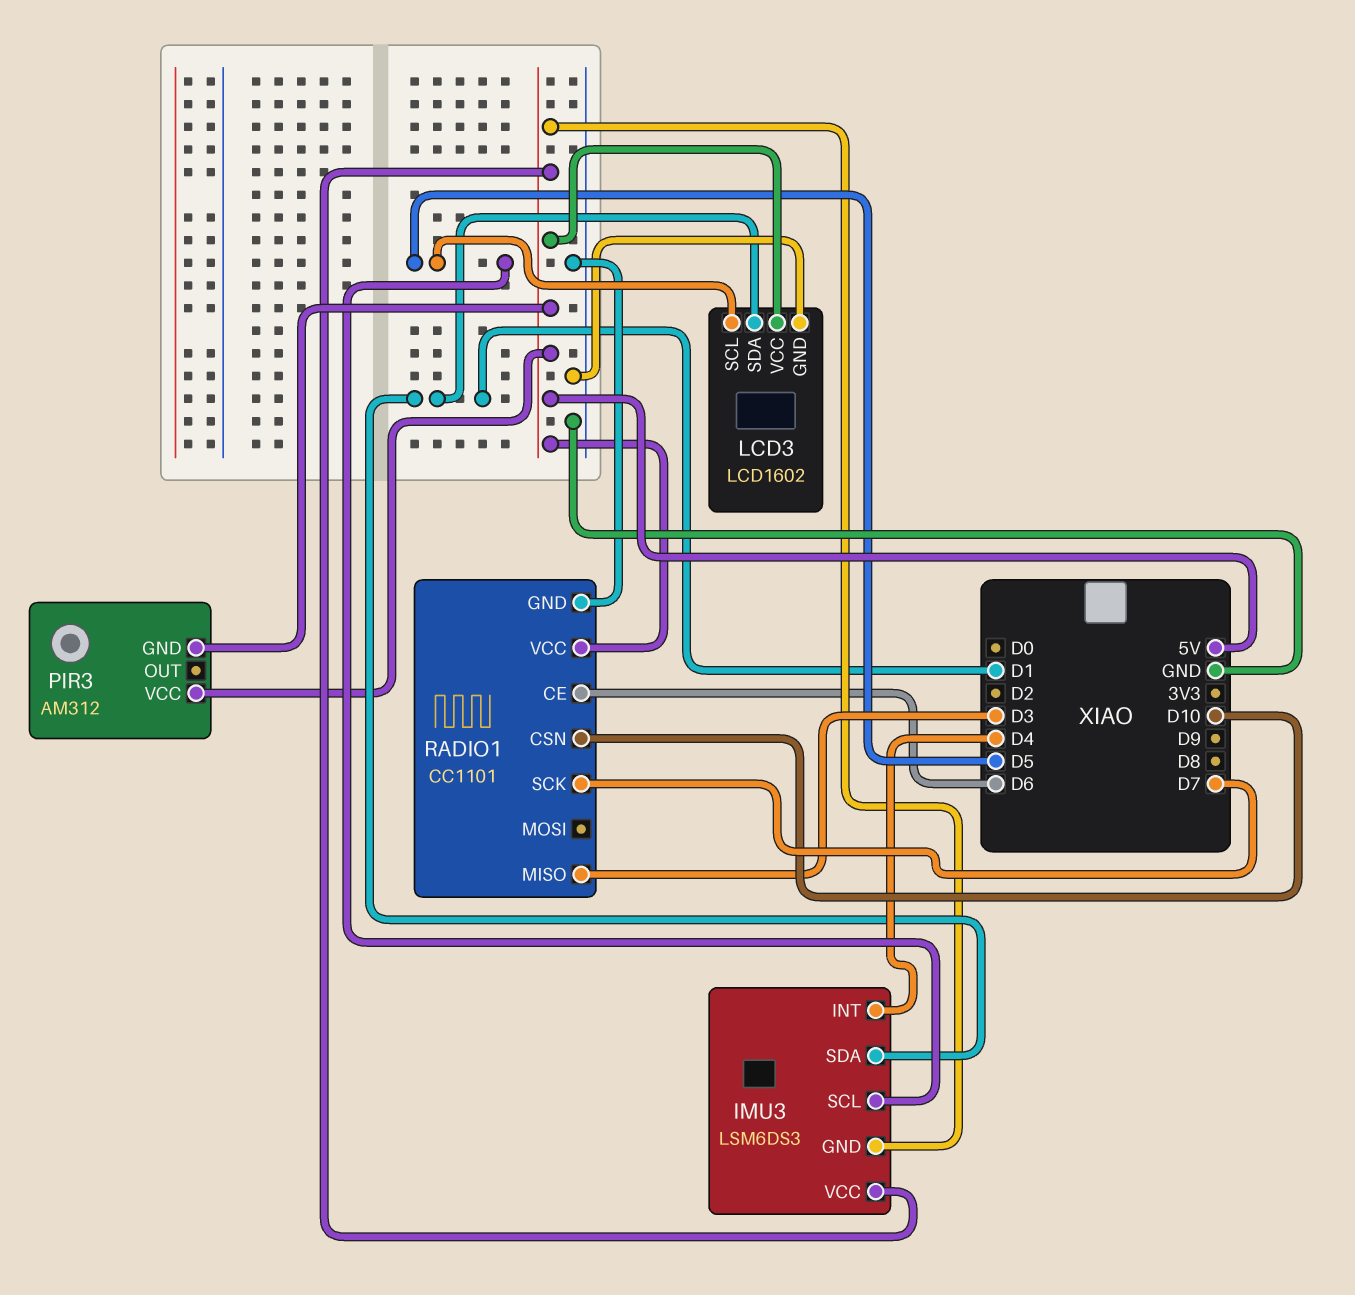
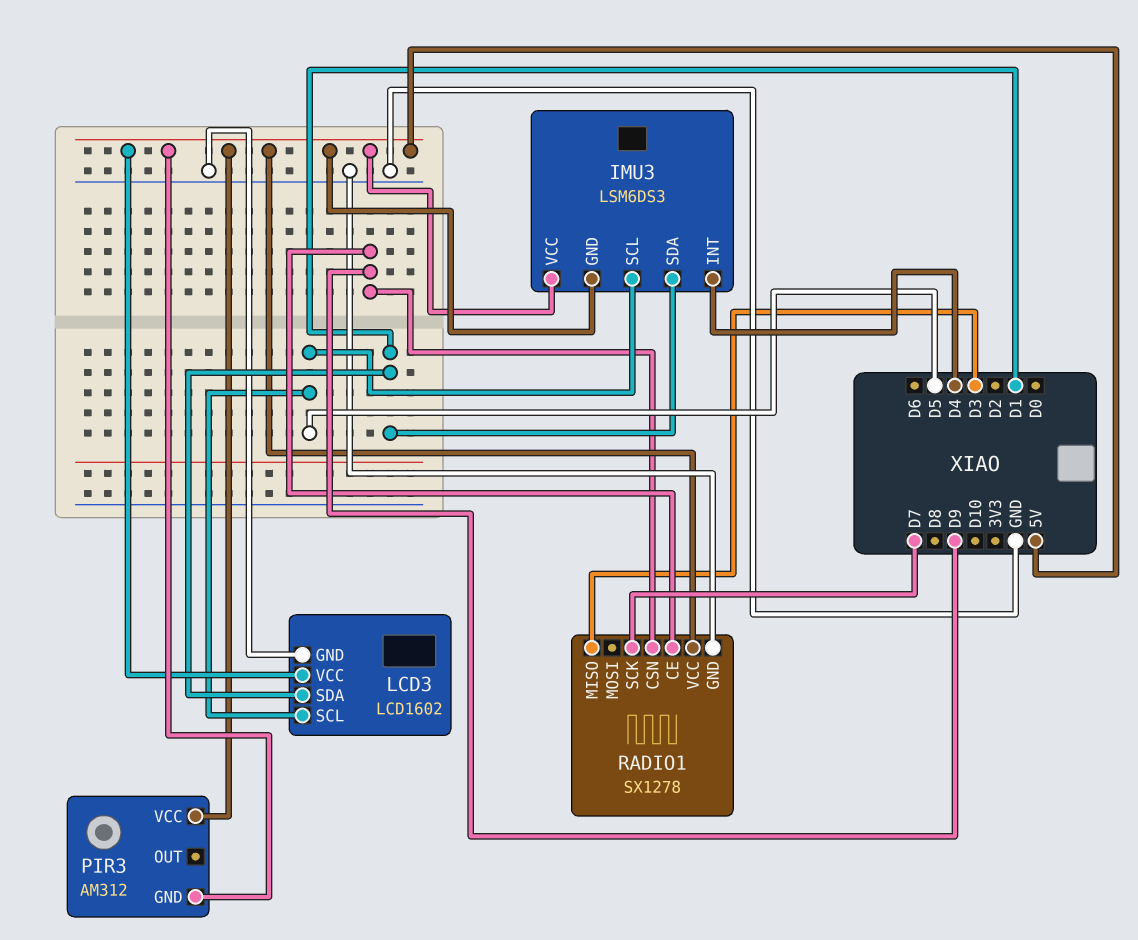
RADIO1: CC1101 -> SX1278
RADIO1 pin CE: D6 -> D9
RADIO1 pin CSN: D10 -> D9

